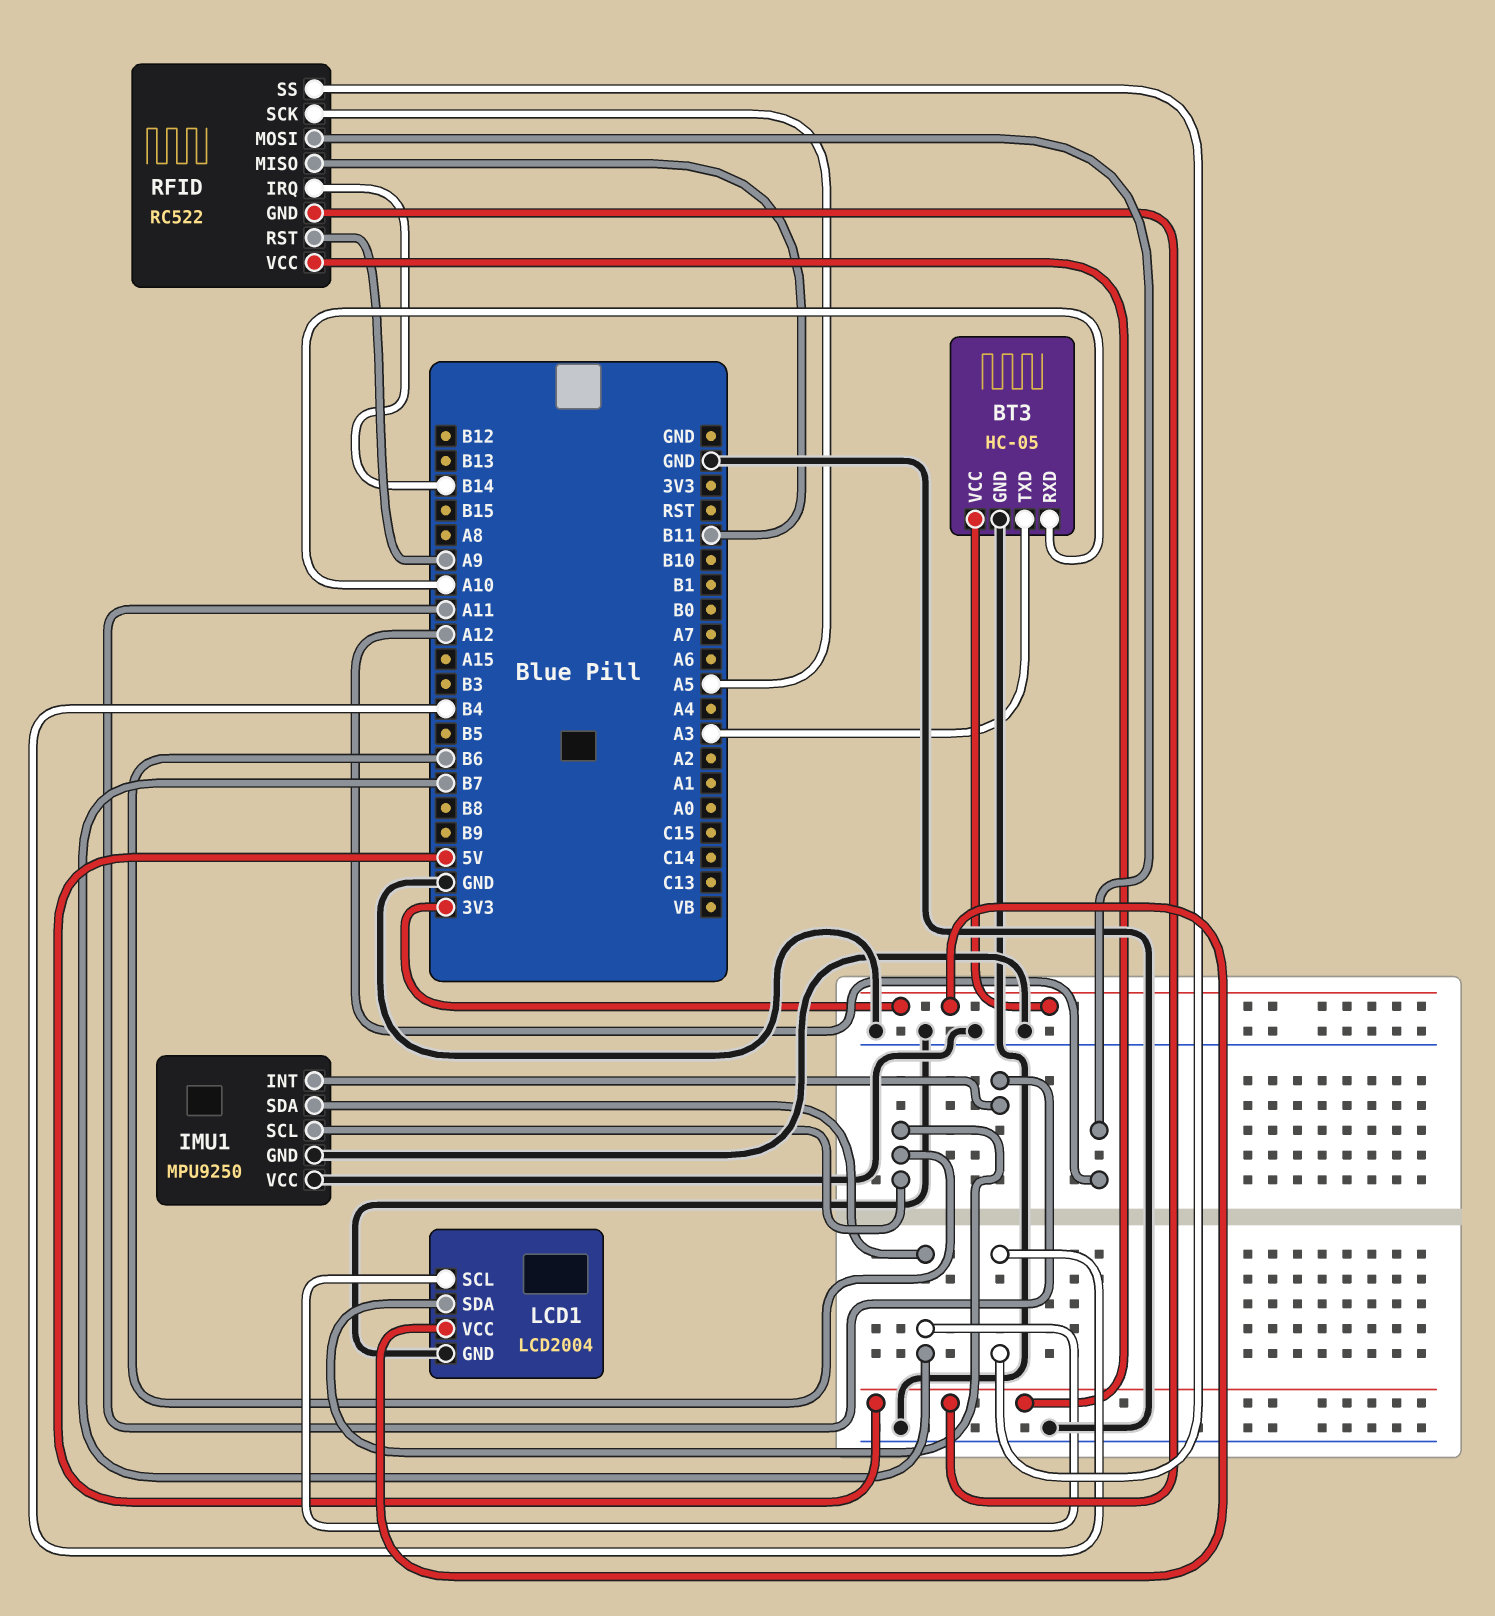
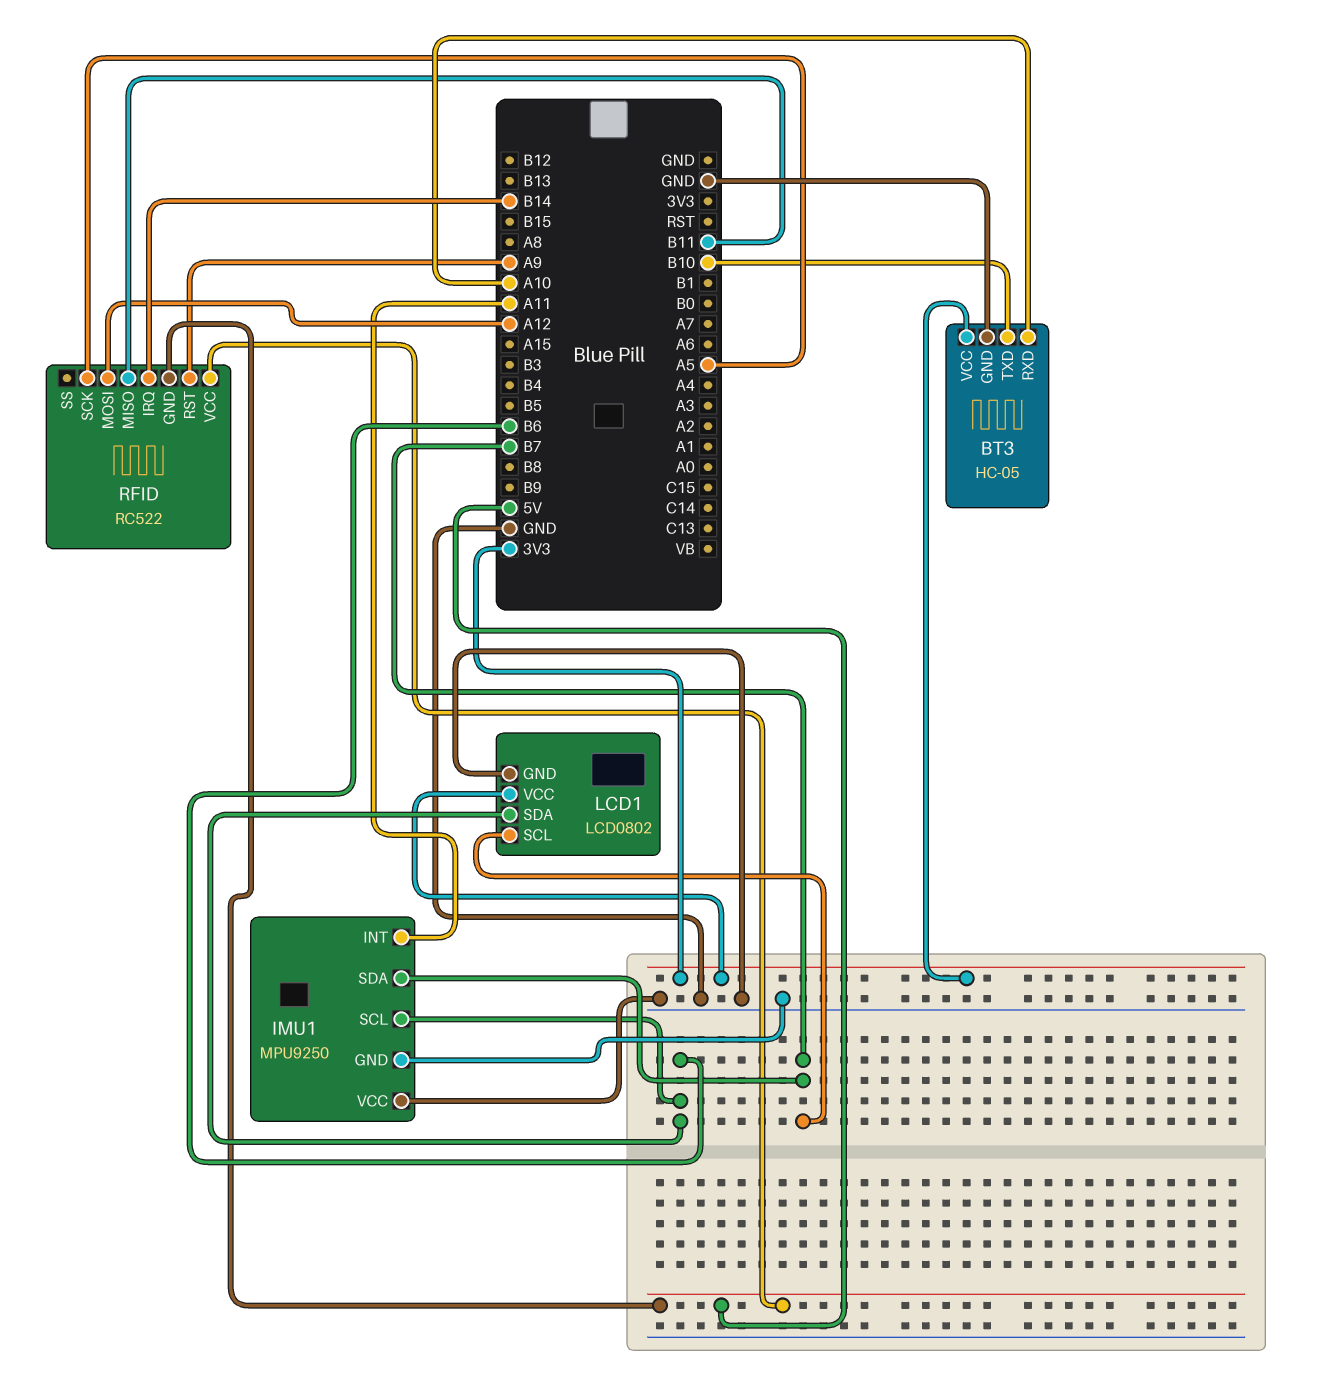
BT3 pin TXD: A3 -> B10
LCD1: LCD2004 -> LCD0802
RFID pin SS: B4 -> none

